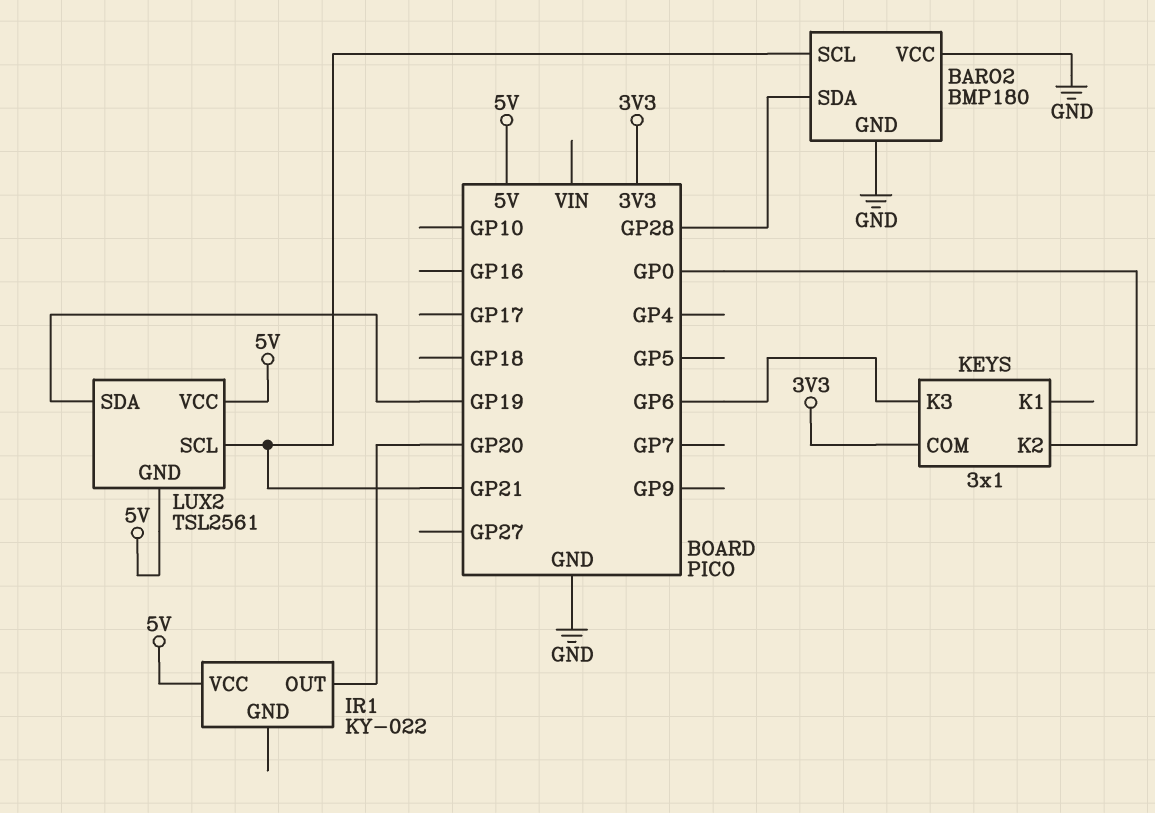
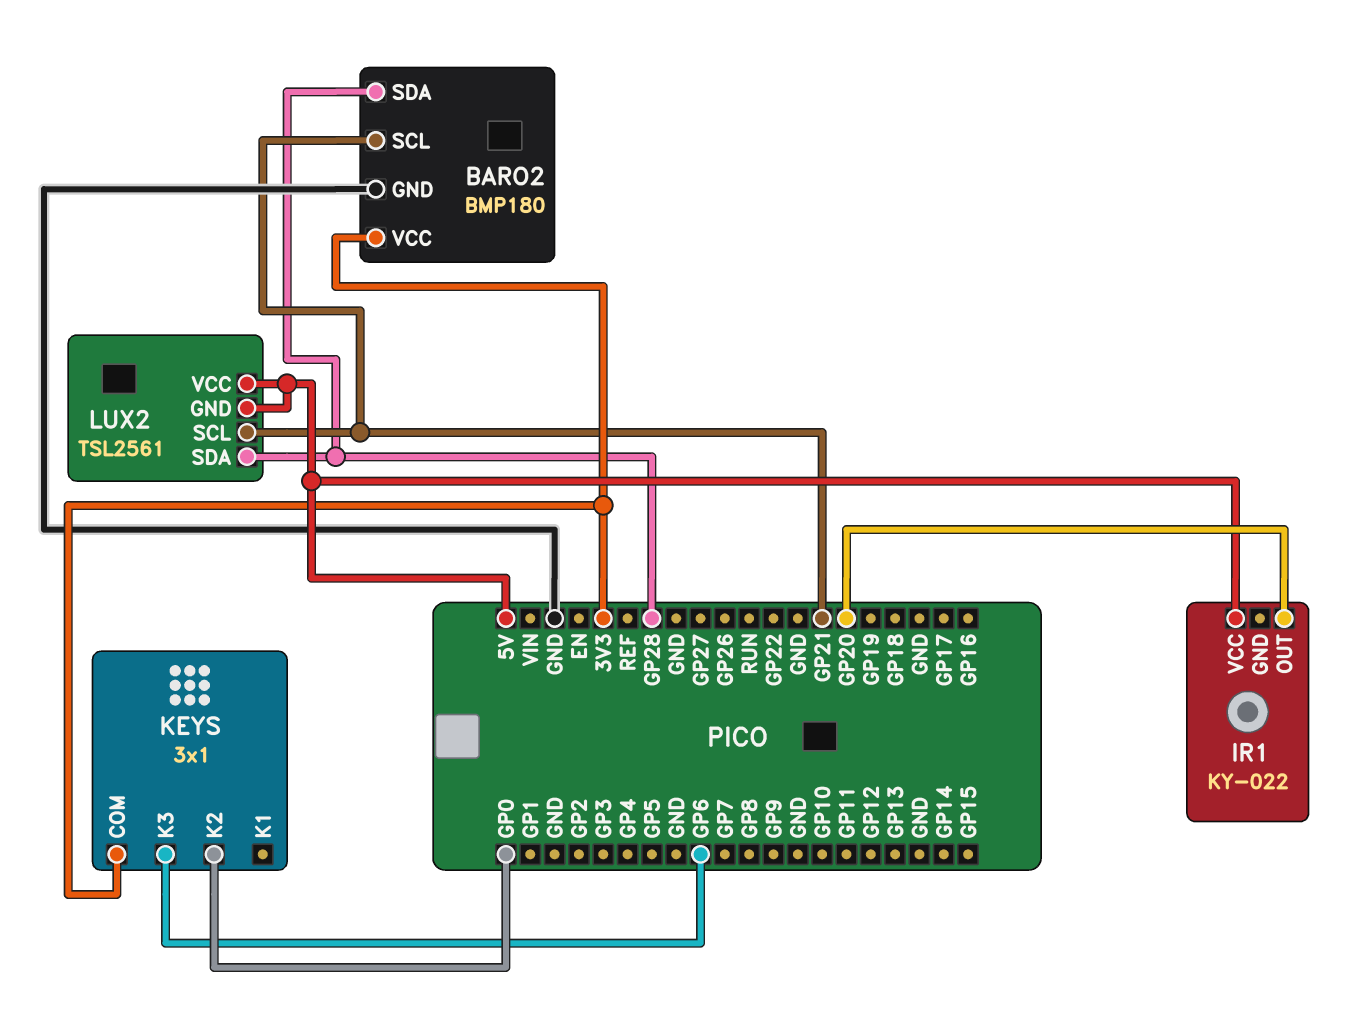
BARO2 pin VCC: GND -> 3V3
LUX2 pin SDA: GP19 -> GP28

